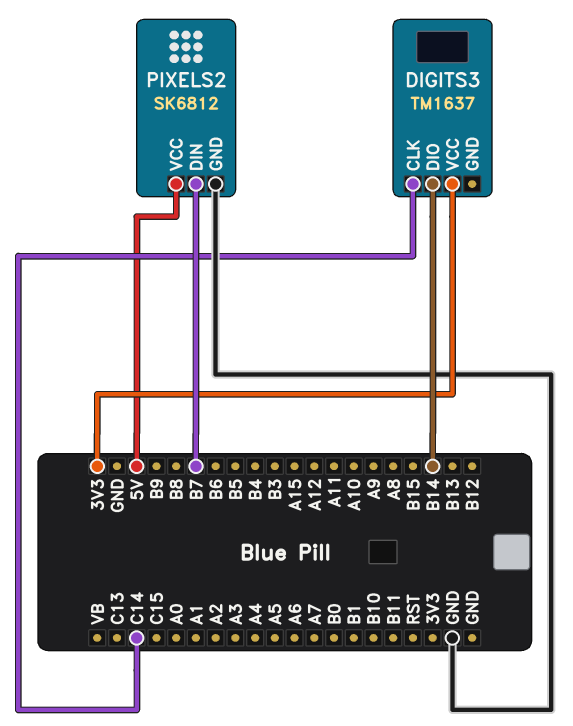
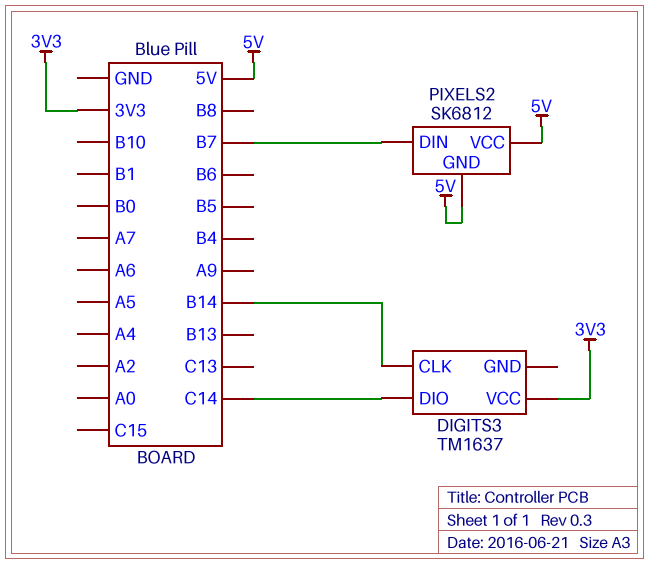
DIGITS3 pin CLK: C14 -> B14
DIGITS3 pin DIO: B14 -> C14
PIXELS2 pin GND: GND -> 5V

